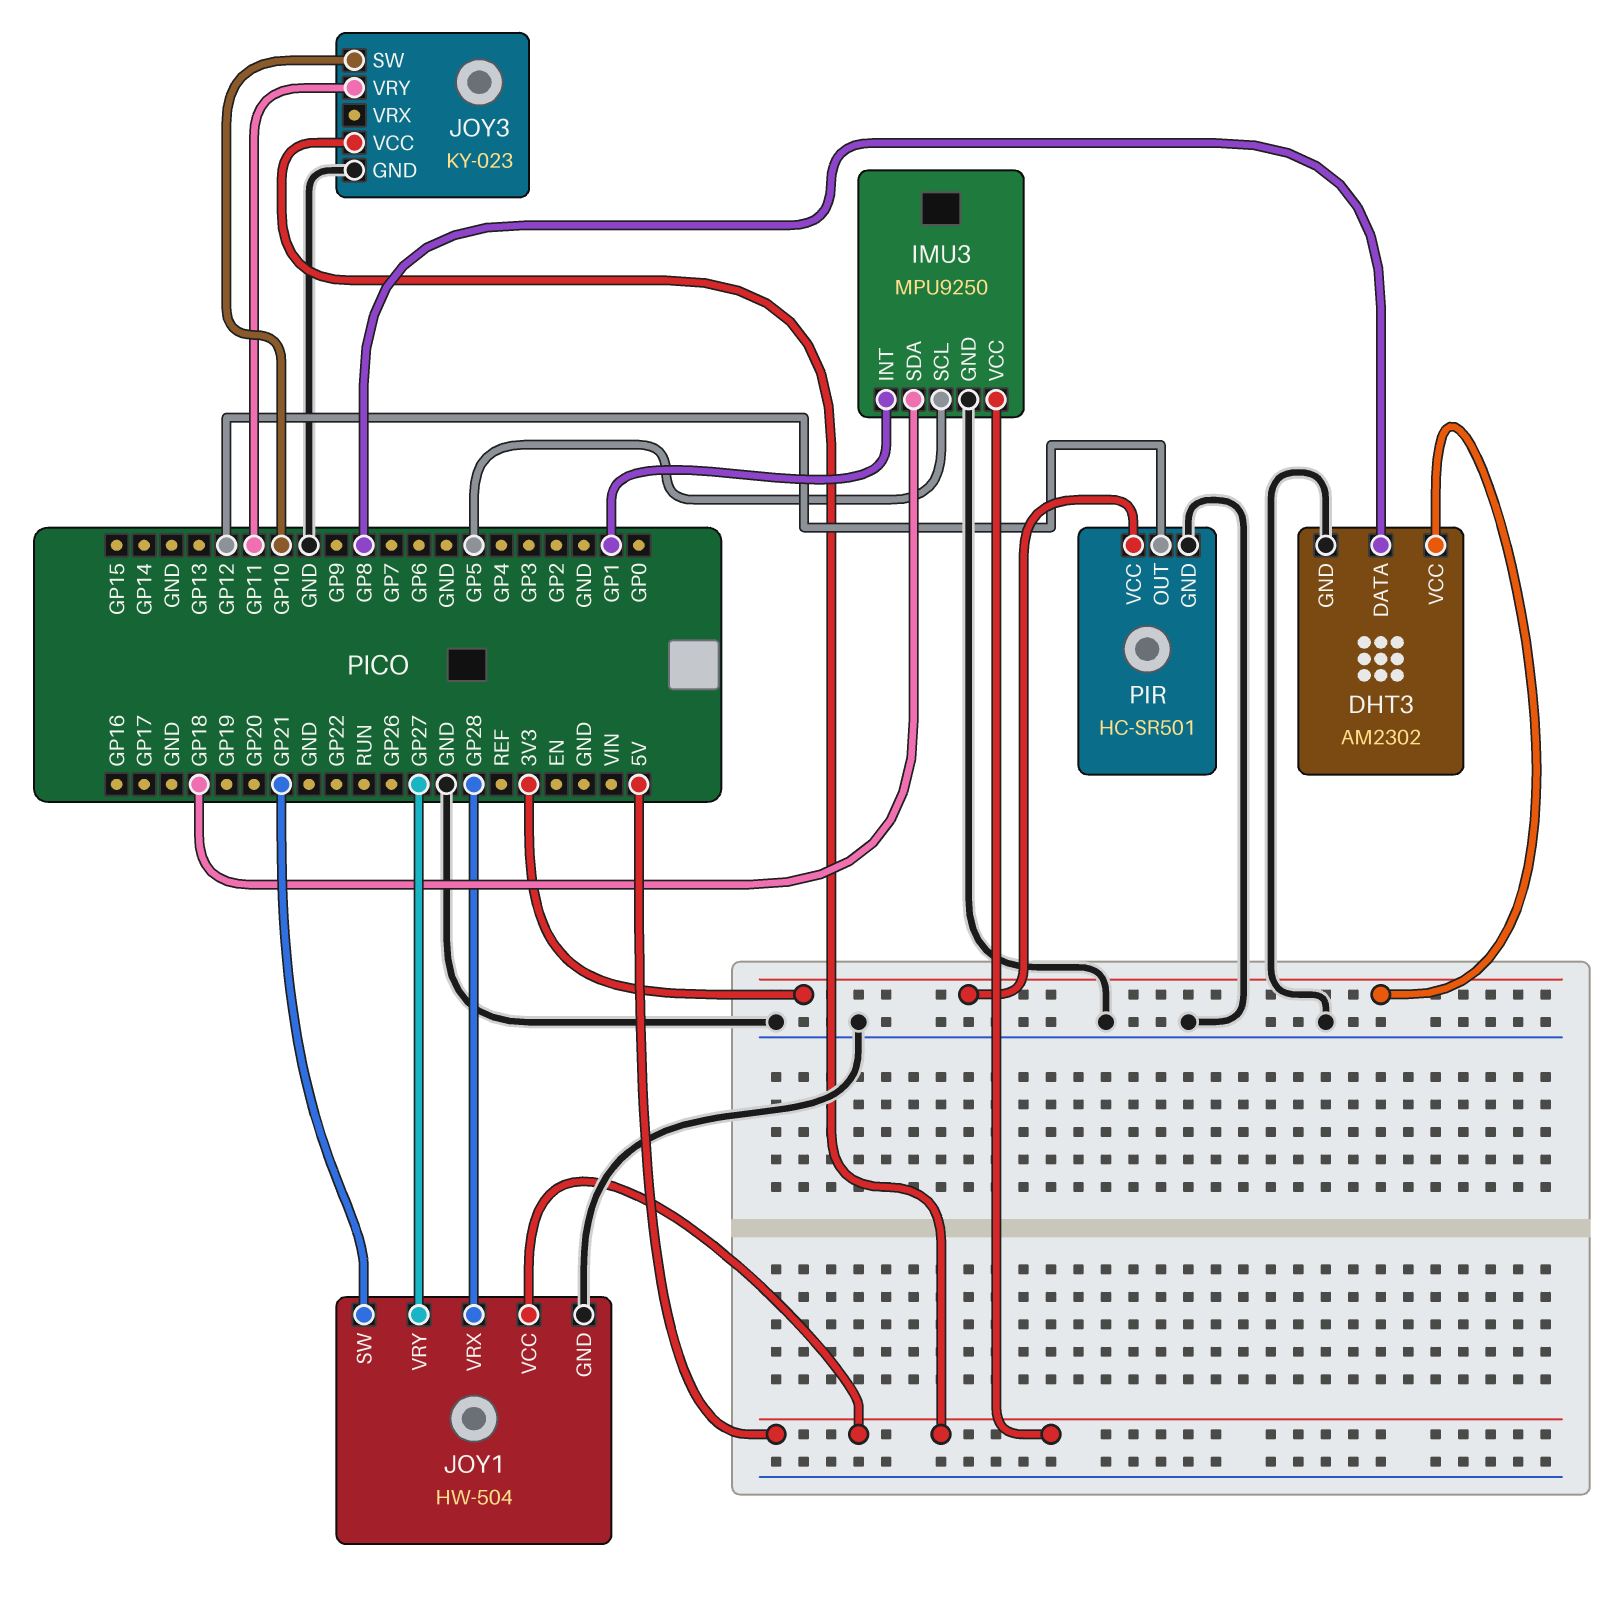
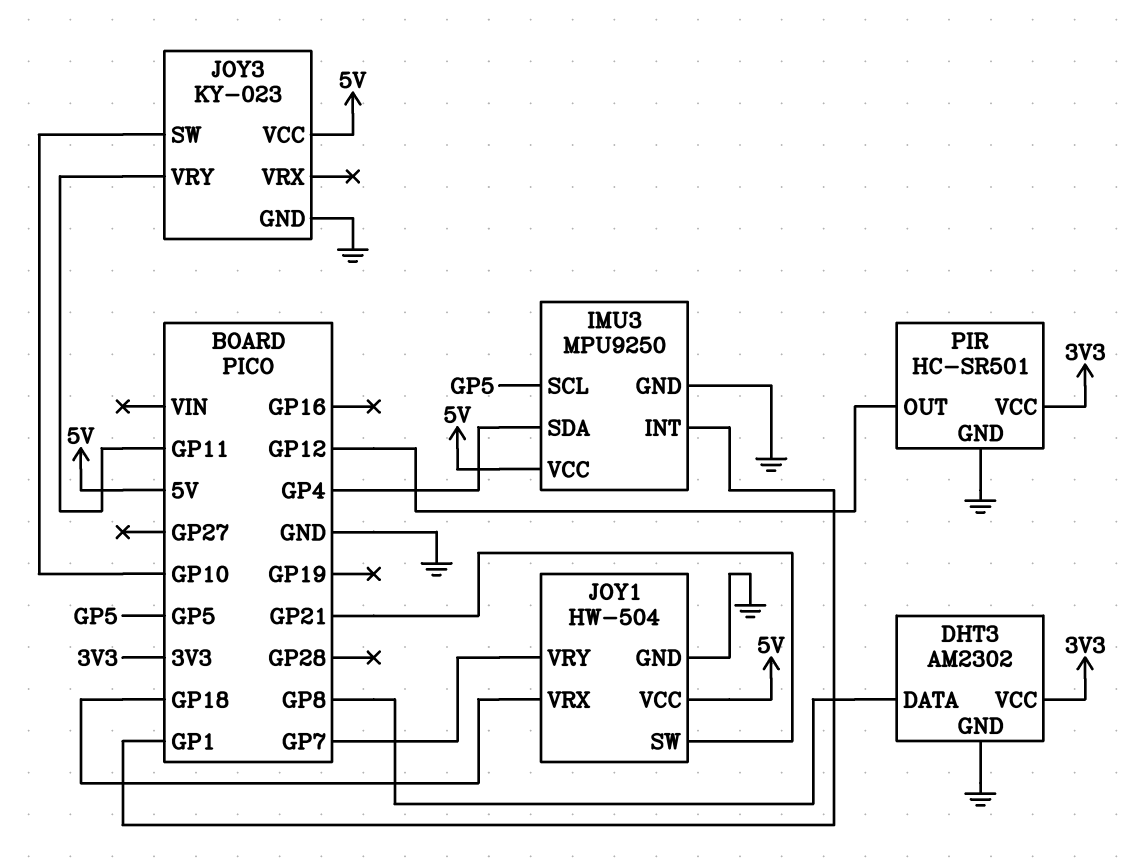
IMU3 pin SDA: GP18 -> GP4
JOY1 pin VRX: GP28 -> GP18
JOY1 pin VRY: GP27 -> GP7

